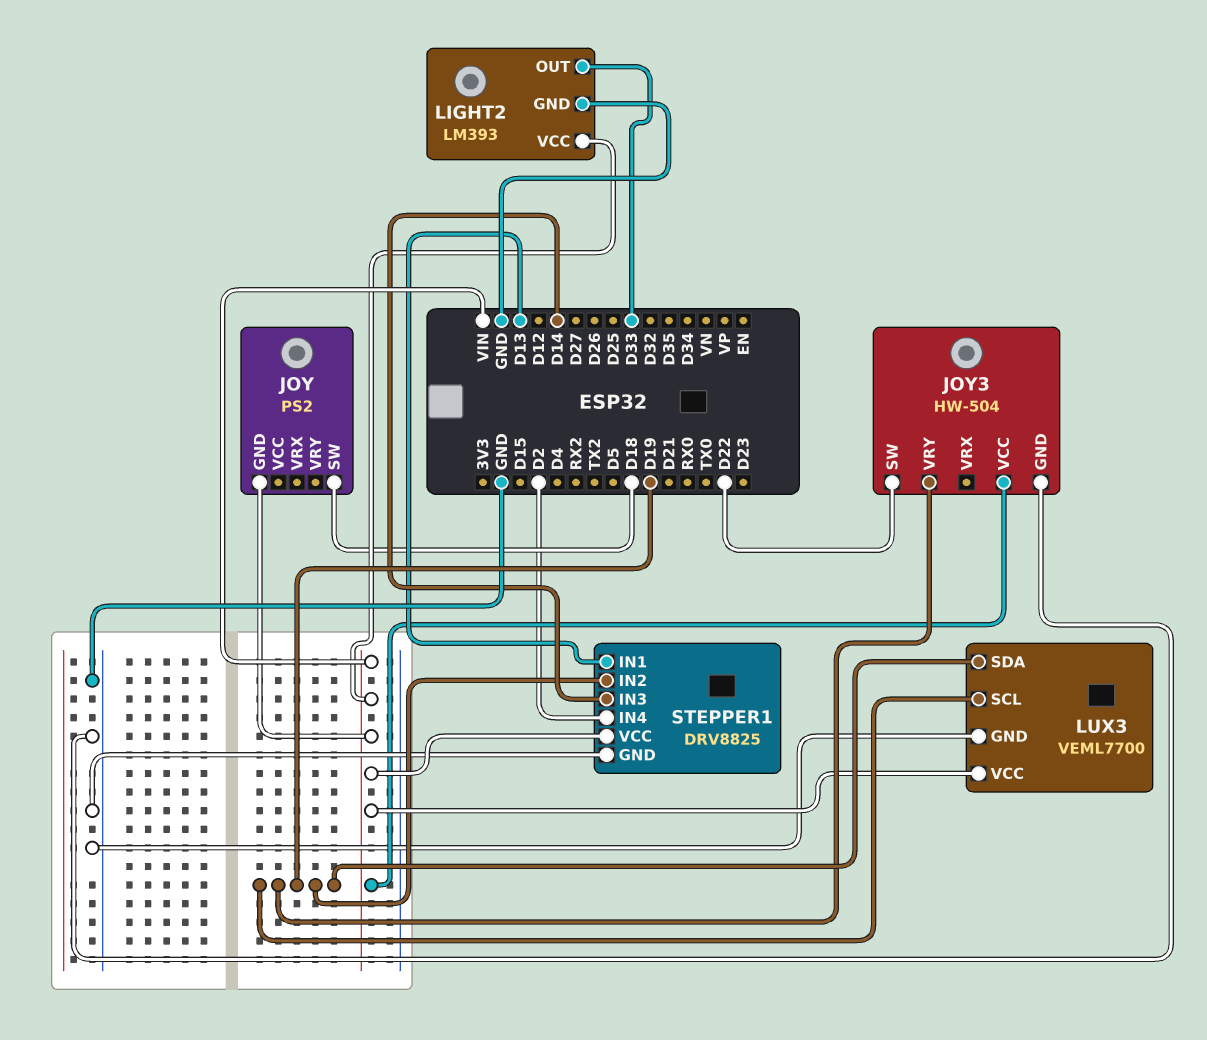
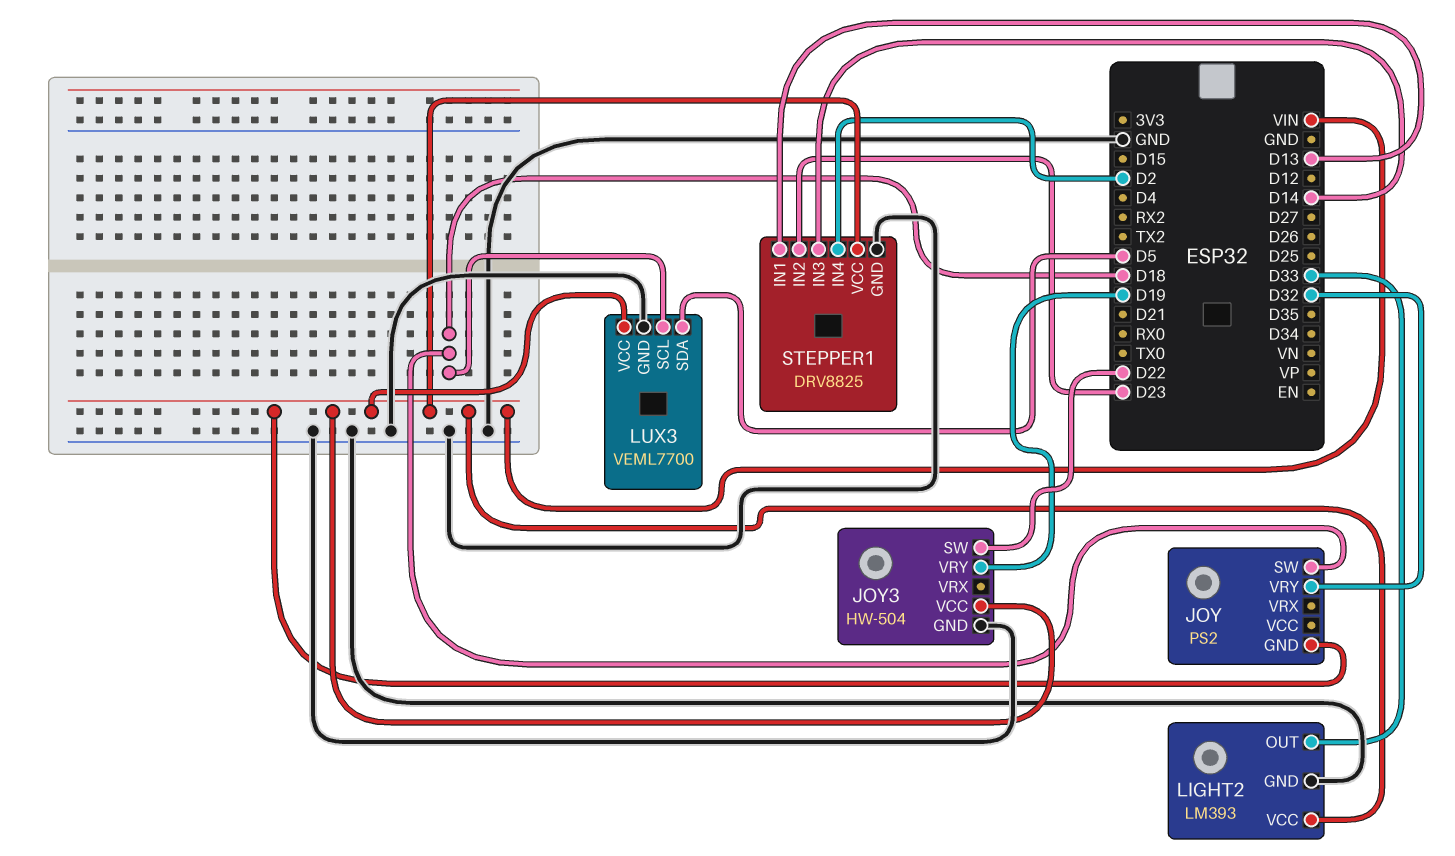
JOY pin VRY: none -> D32
LUX3 pin SCL: D19 -> D18
LUX3 pin SDA: D19 -> D5
STEPPER1 pin IN2: D19 -> D23

